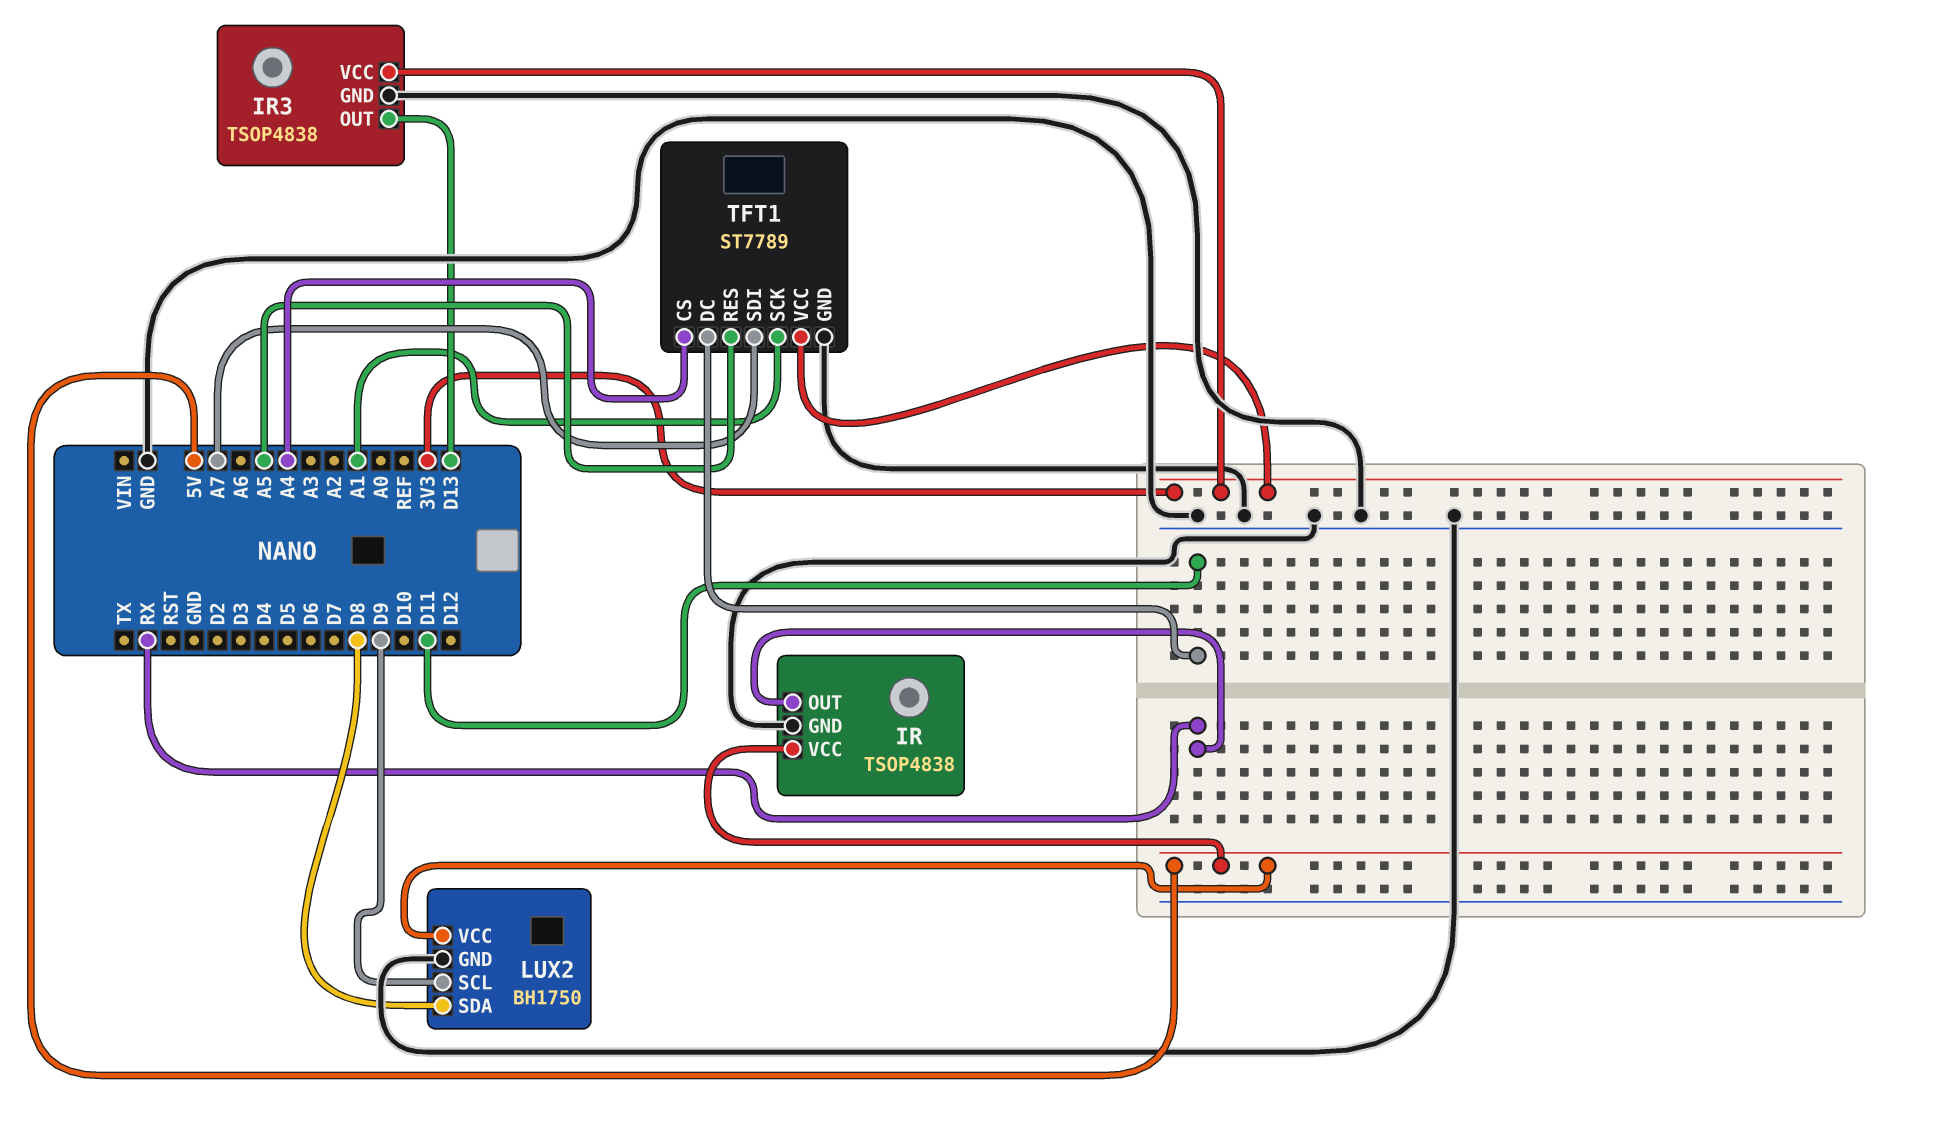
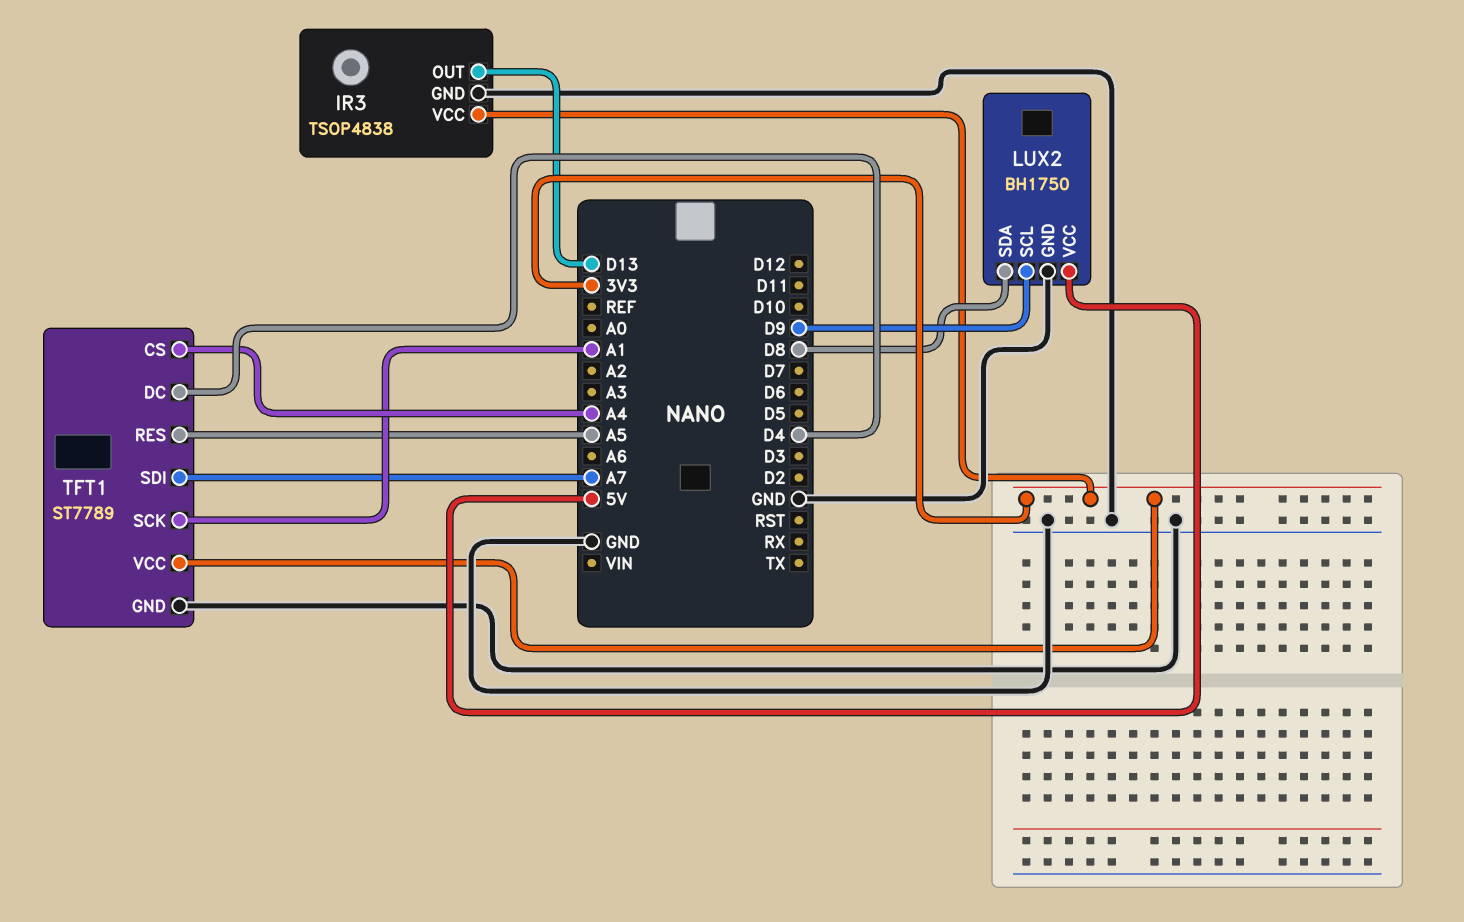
IR: TSOP4838 -> none
IR pin GND: GND -> none
IR pin OUT: RX -> none
IR pin VCC: 5V -> none
TFT1 pin DC: D11 -> D4

